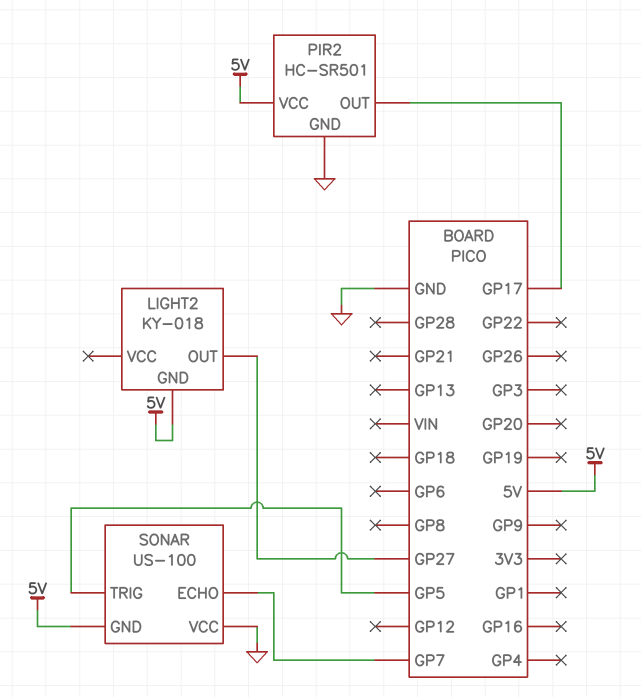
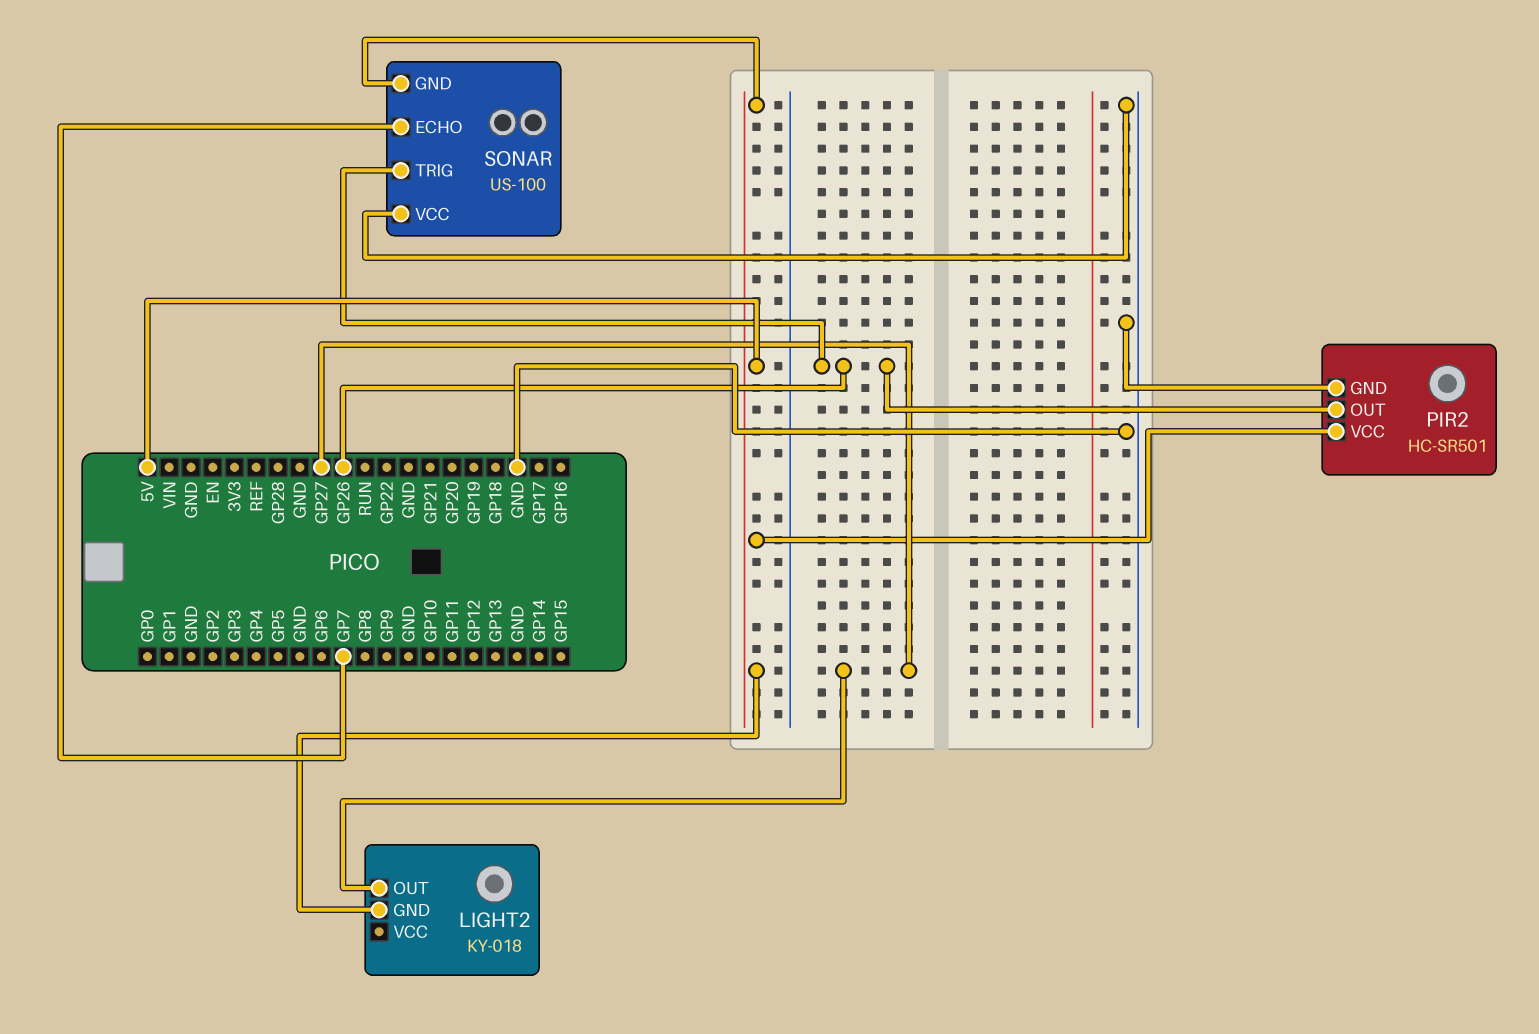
PIR2 pin OUT: GP17 -> GP26
SONAR pin TRIG: GP5 -> GP26

